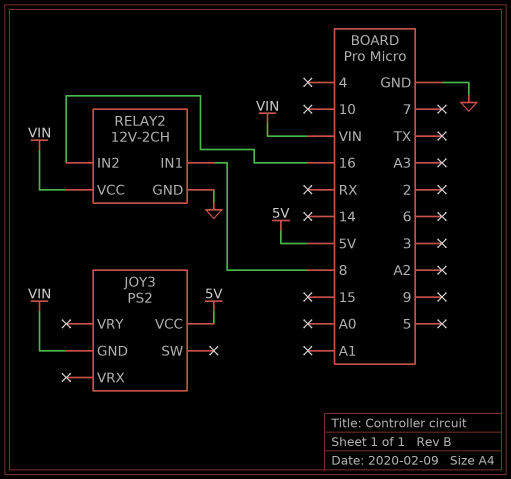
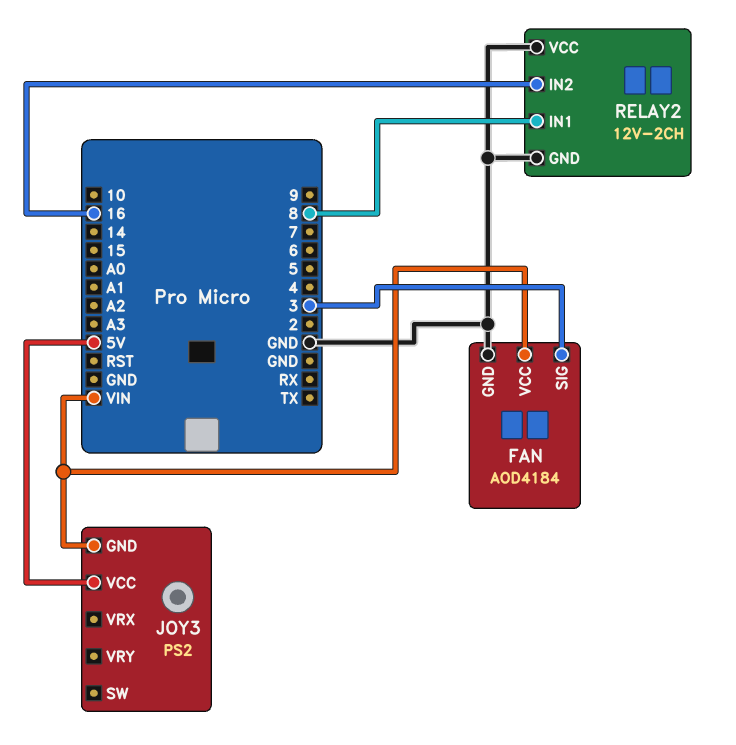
FAN: none -> AOD4184
FAN pin GND: none -> GND
FAN pin SIG: none -> 3
FAN pin VCC: none -> VIN
RELAY2 pin VCC: VIN -> GND

